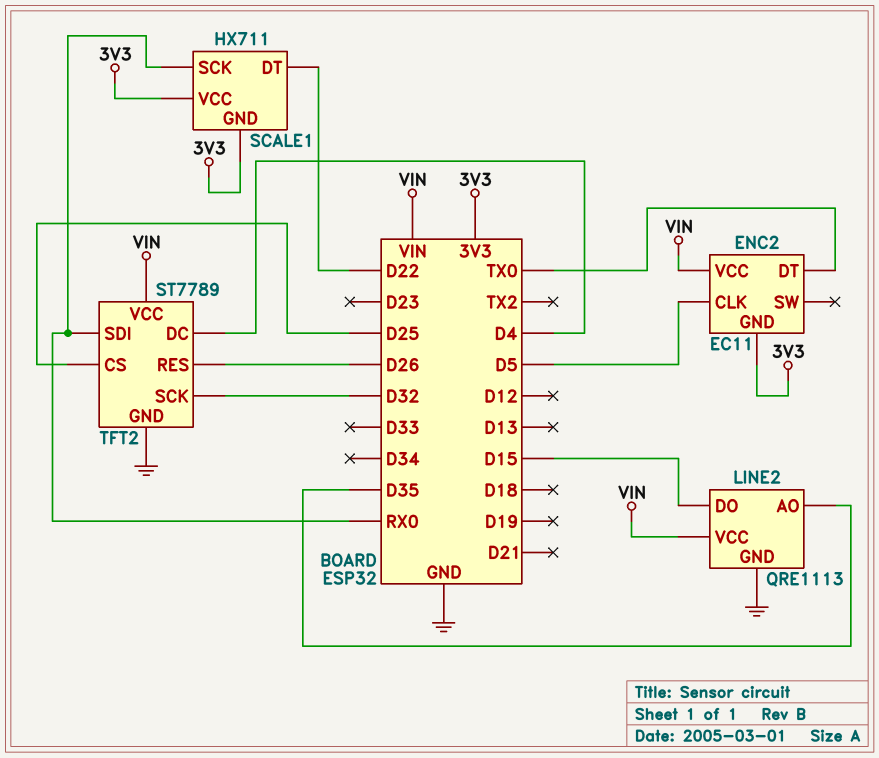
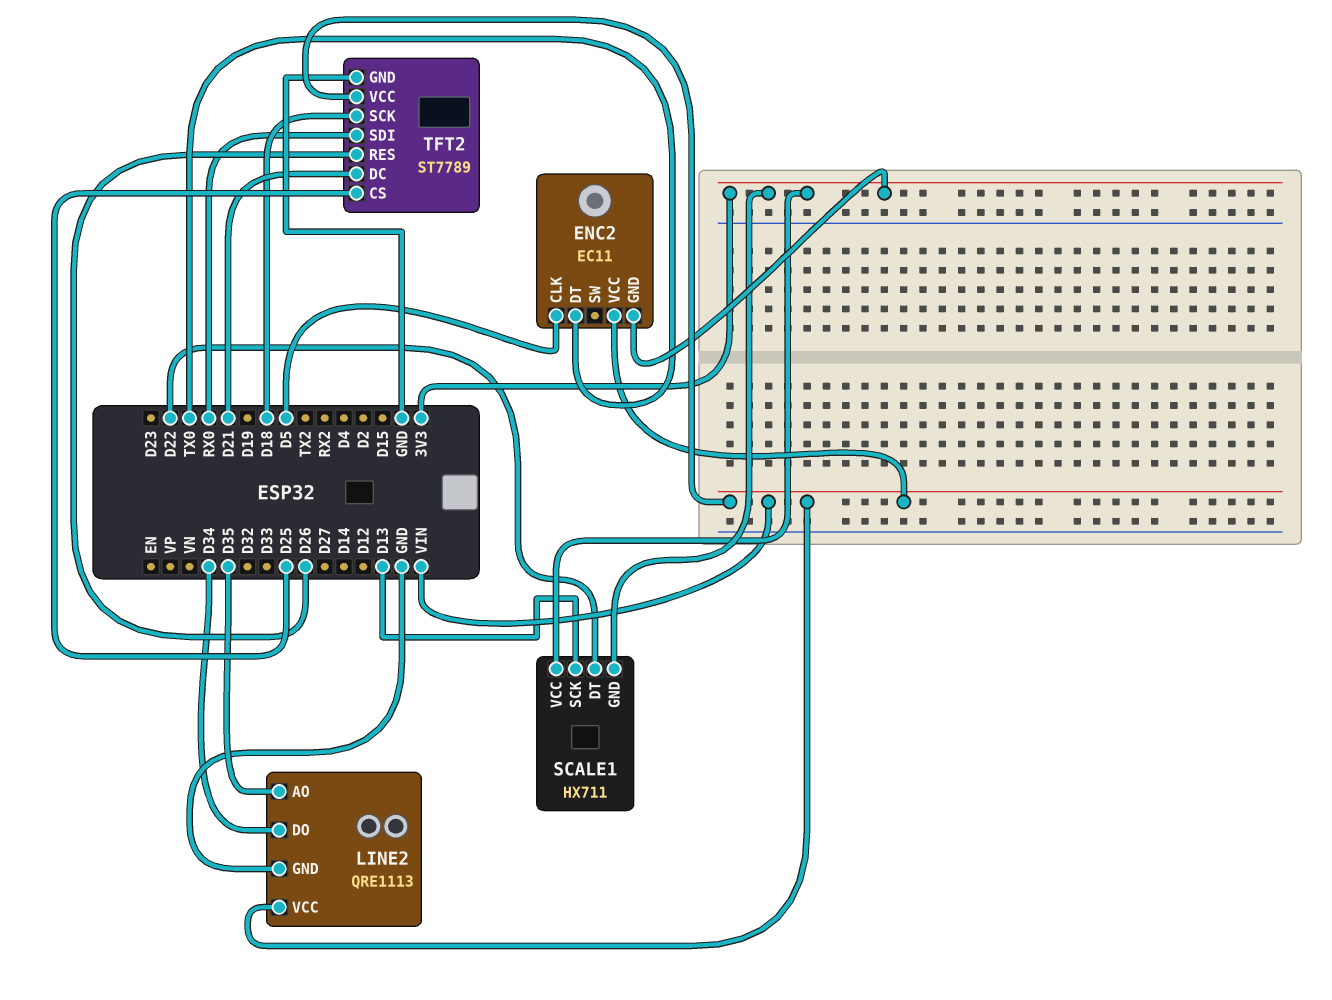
LINE2 pin DO: D15 -> D34
SCALE1 pin SCK: RX0 -> D13
TFT2 pin DC: D4 -> D21
TFT2 pin SCK: D32 -> D18

